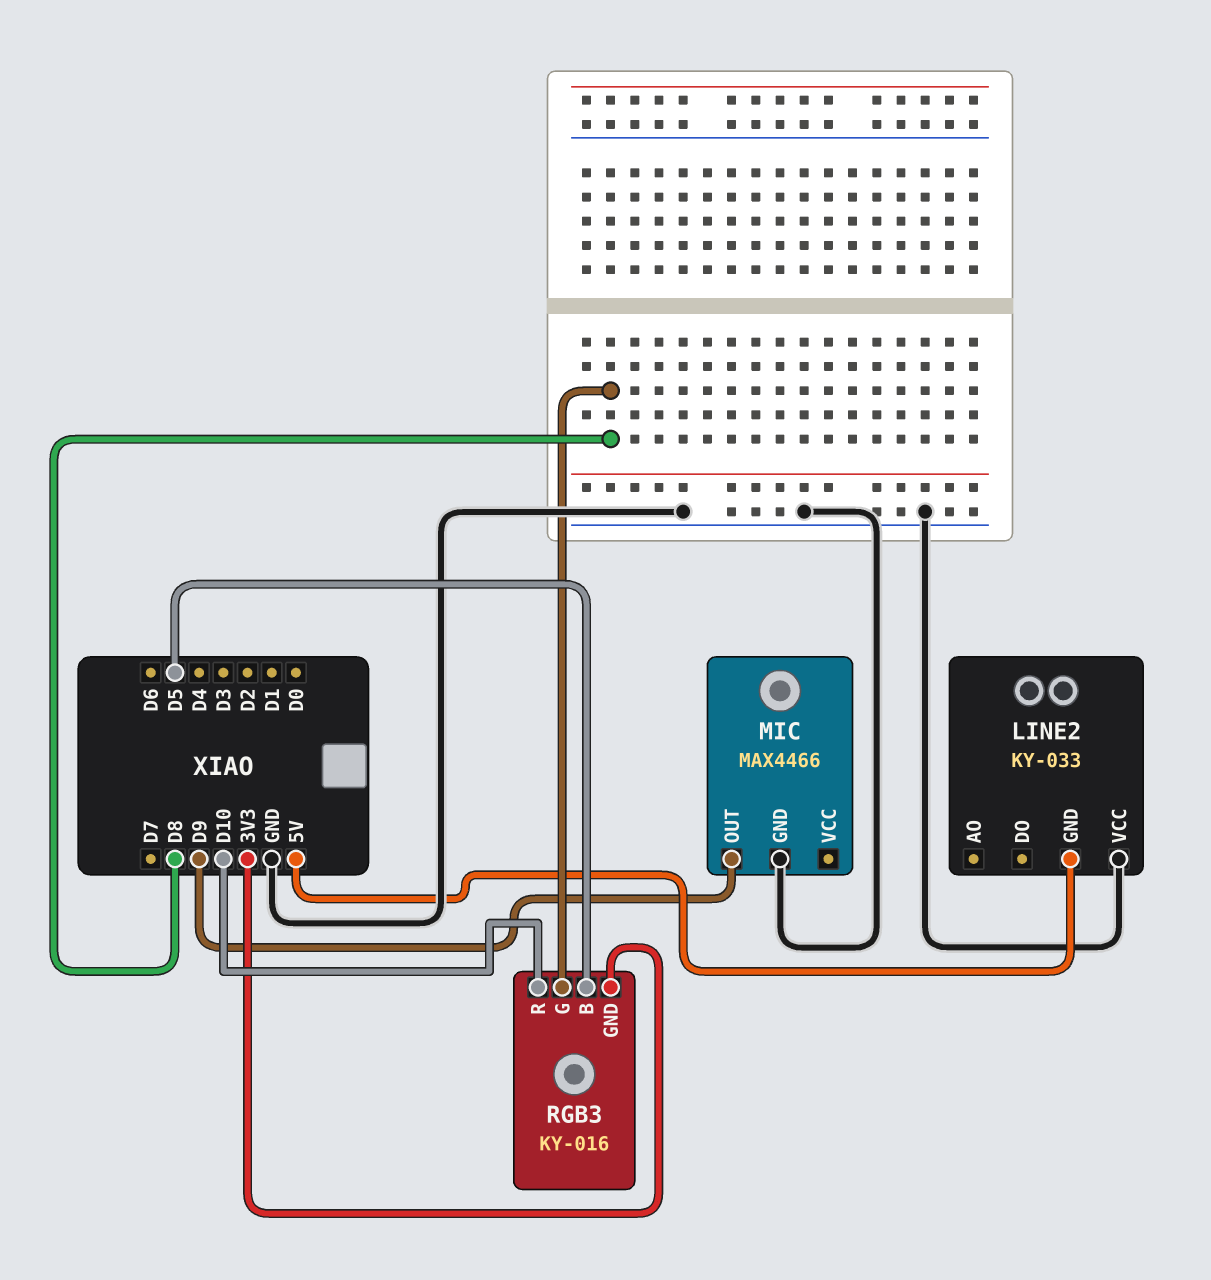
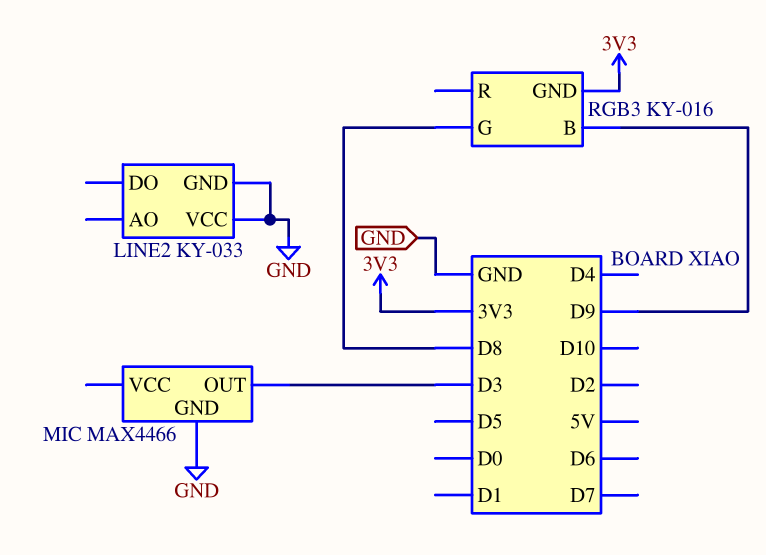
LINE2 pin GND: 5V -> GND
MIC pin OUT: D9 -> D3
RGB3 pin B: D5 -> D9
RGB3 pin R: D10 -> none

